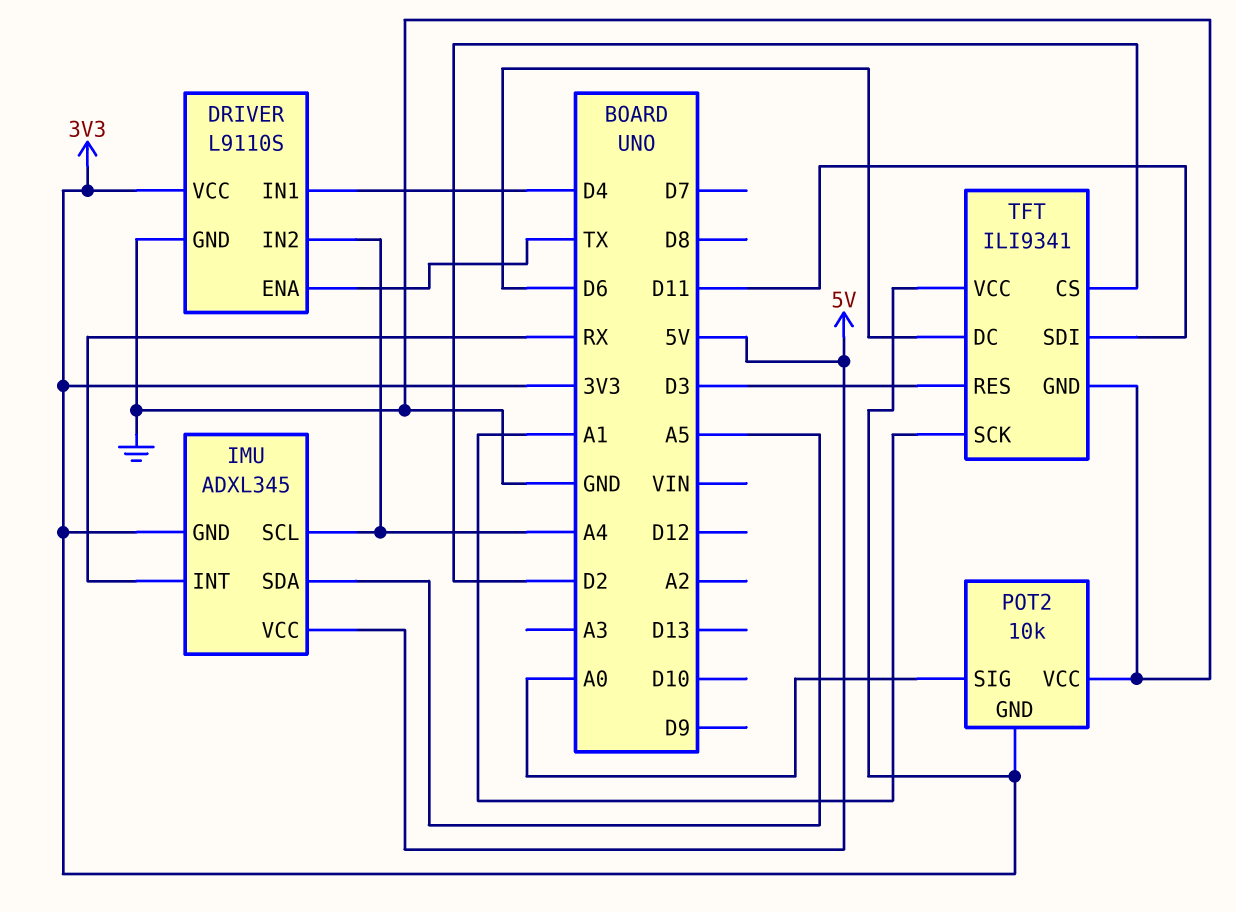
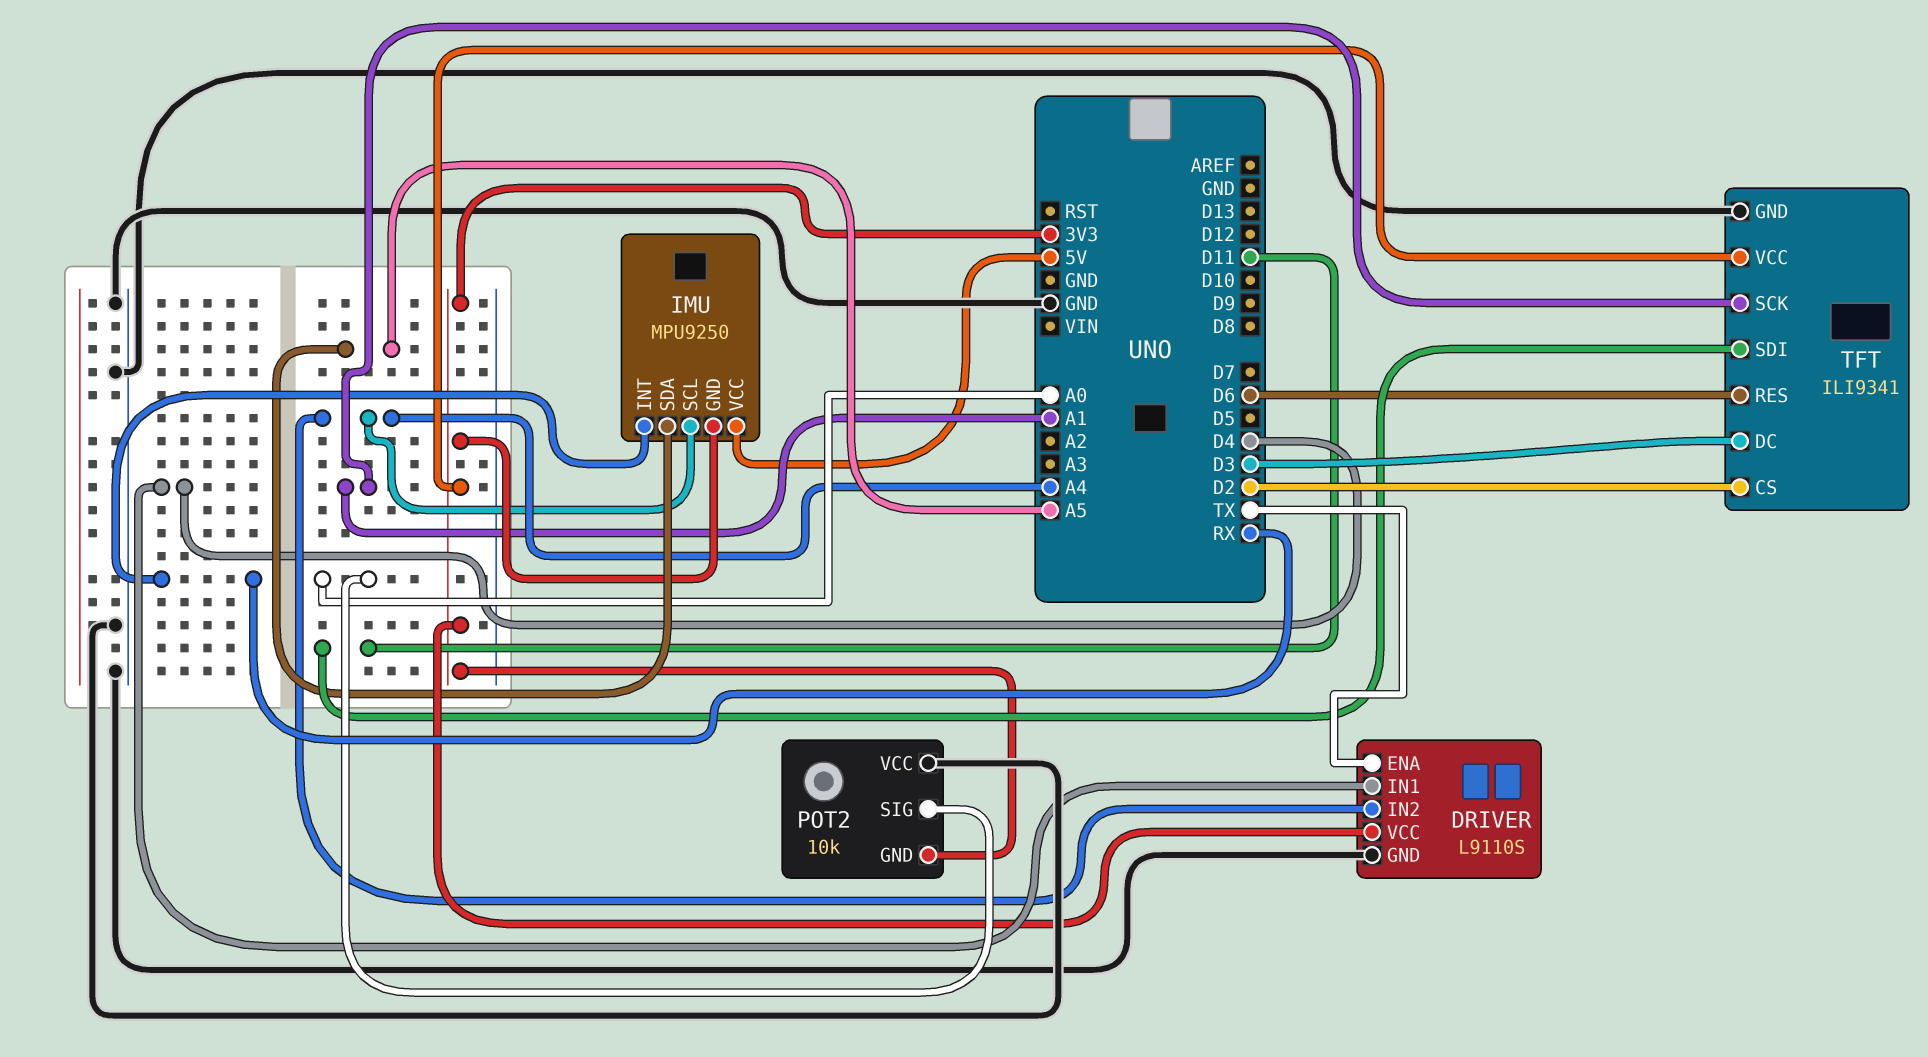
IMU: ADXL345 -> MPU9250
TFT pin DC: D6 -> D3
TFT pin RES: D3 -> D6

